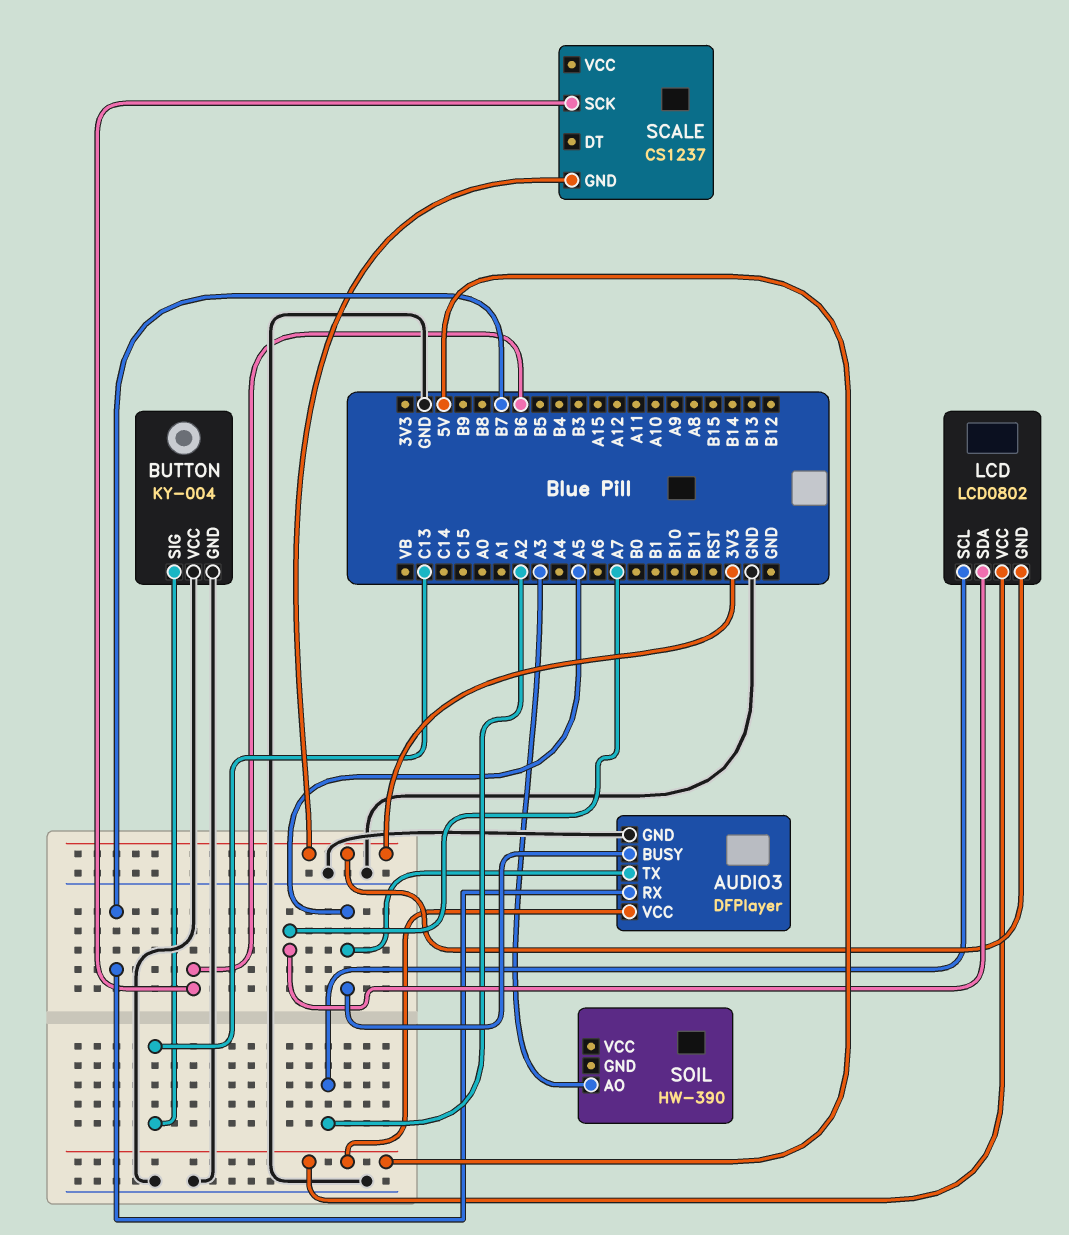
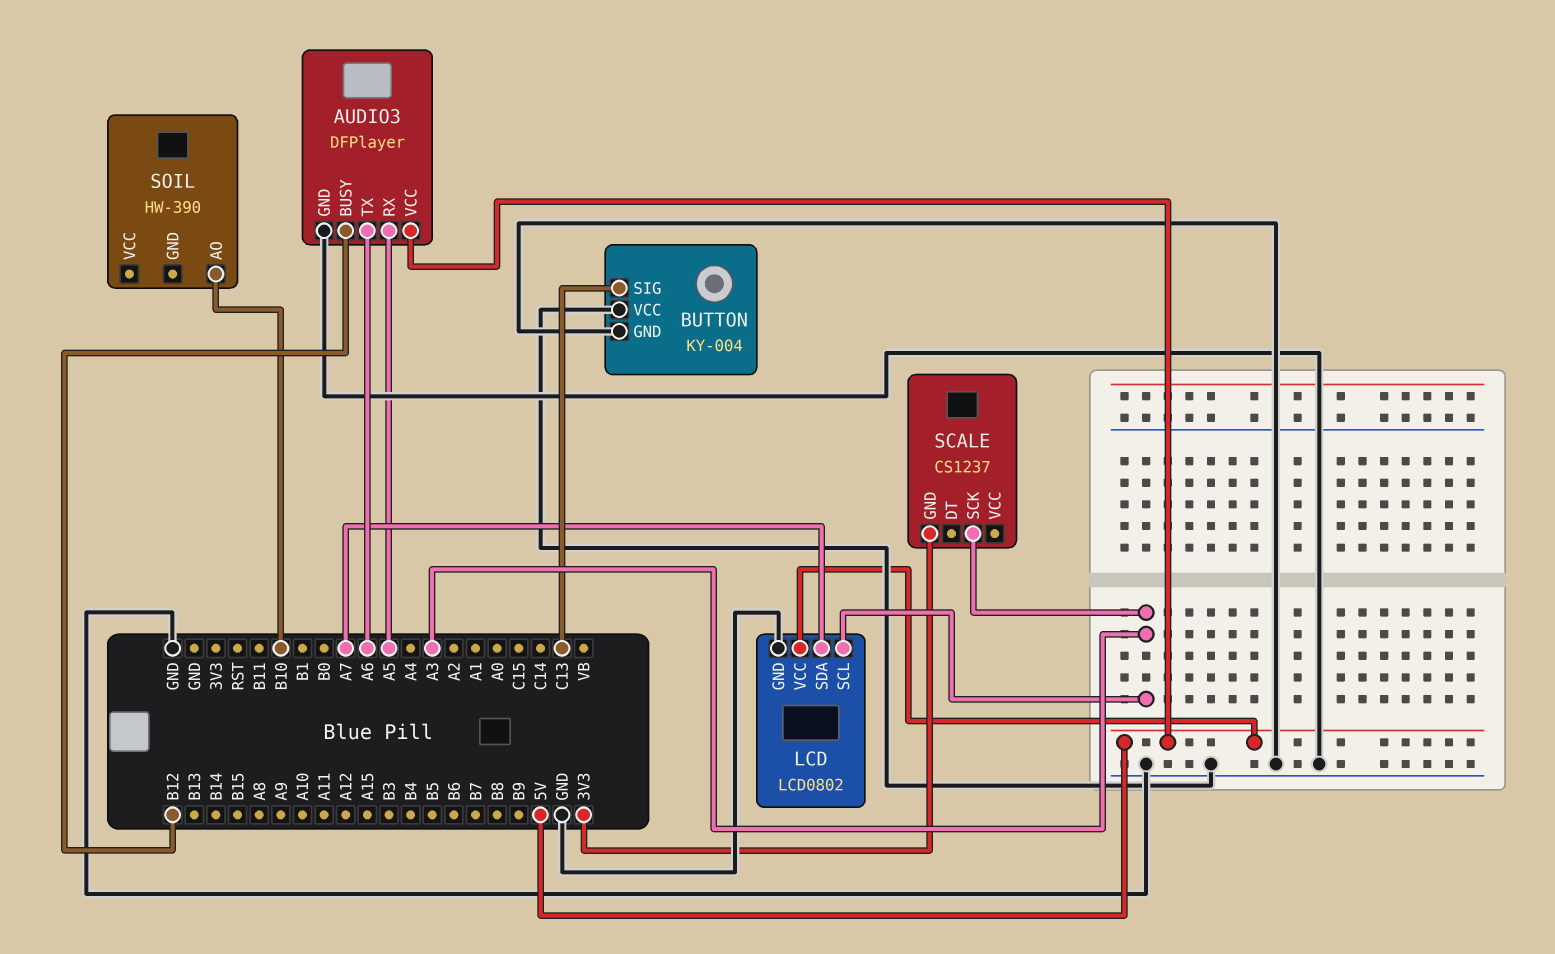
AUDIO3 pin BUSY: A5 -> B12
AUDIO3 pin RX: B7 -> A5
AUDIO3 pin TX: A5 -> A6
LCD pin GND: 3V3 -> GND
LCD pin SCL: A2 -> A3
SCALE pin SCK: B6 -> A3
SOIL pin AO: A3 -> B10

